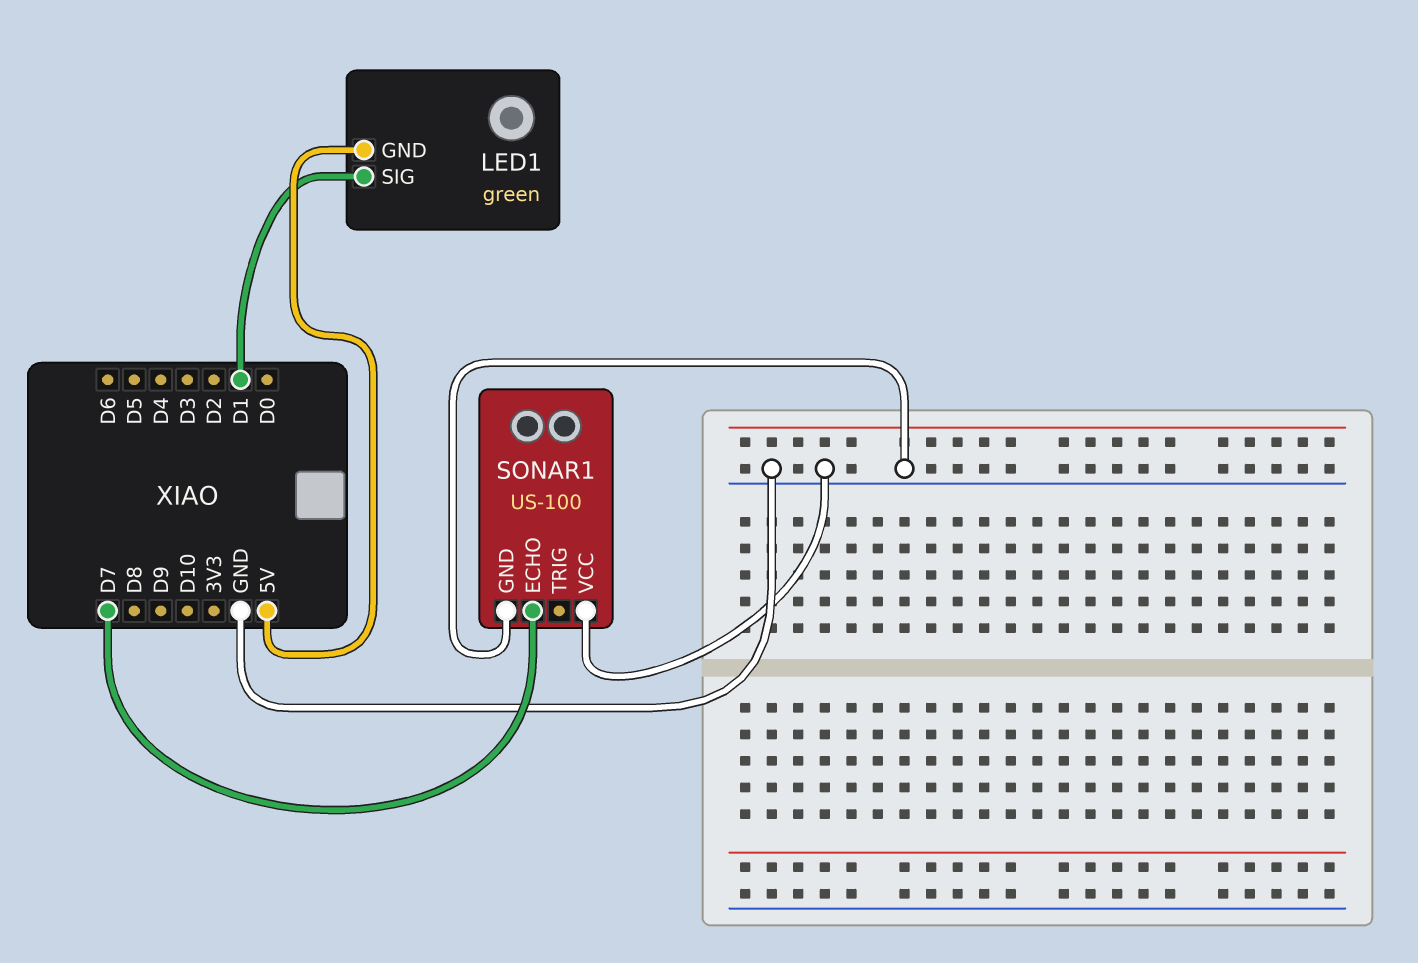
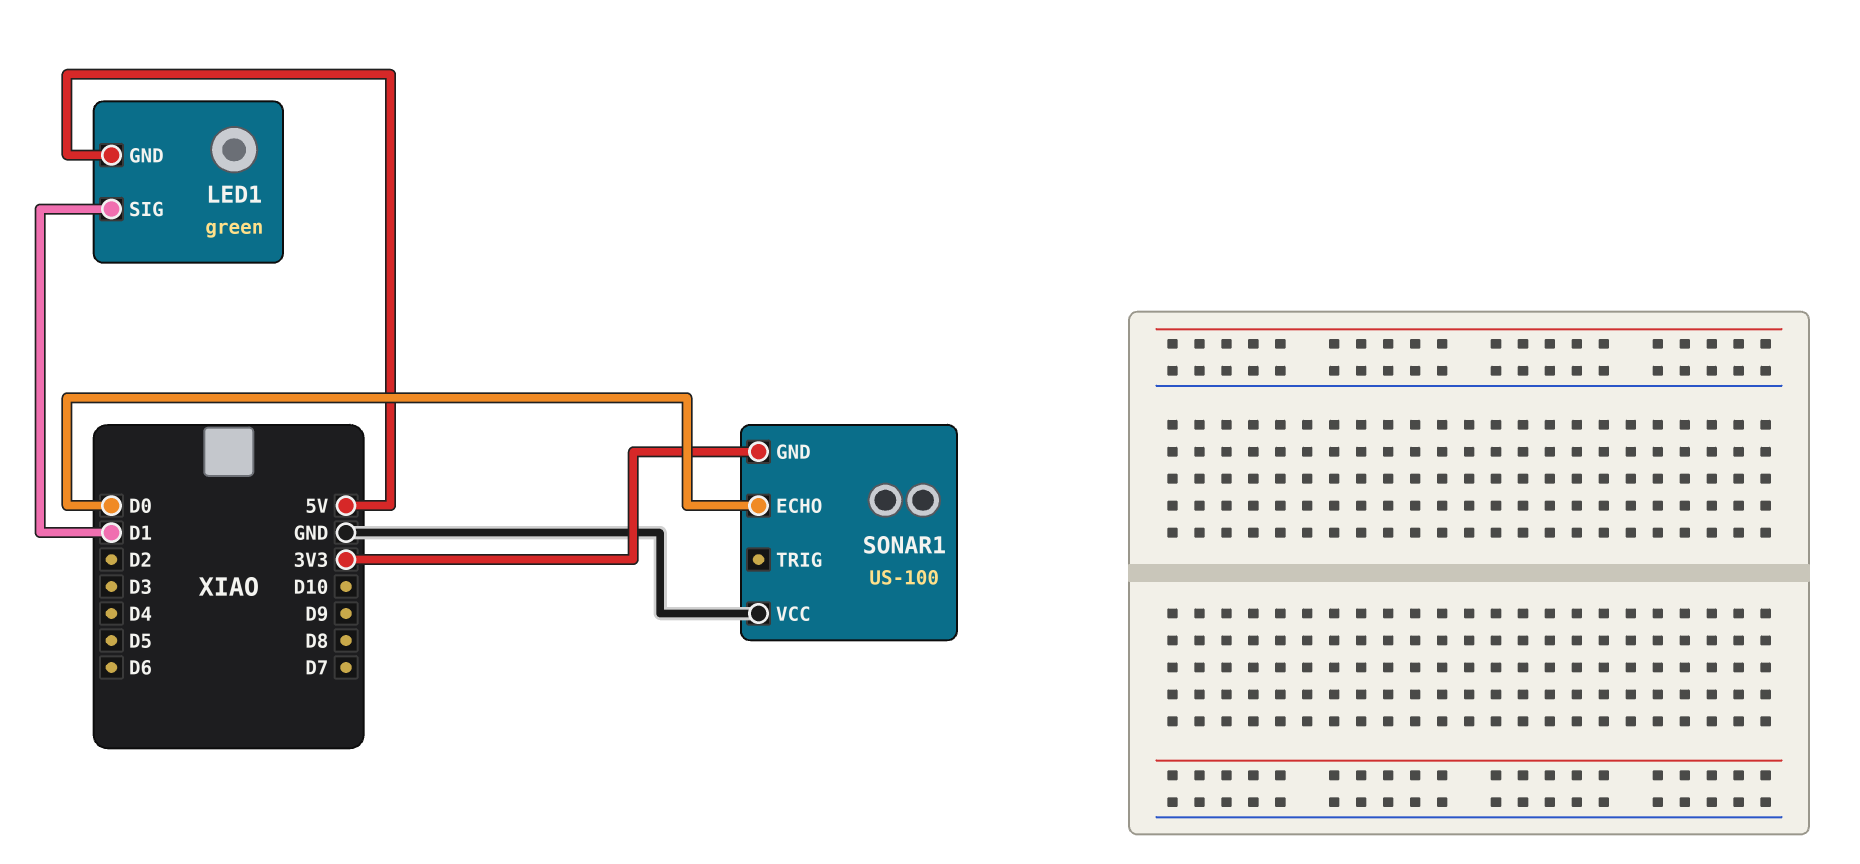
SONAR1 pin ECHO: D7 -> D0
SONAR1 pin GND: GND -> 3V3

